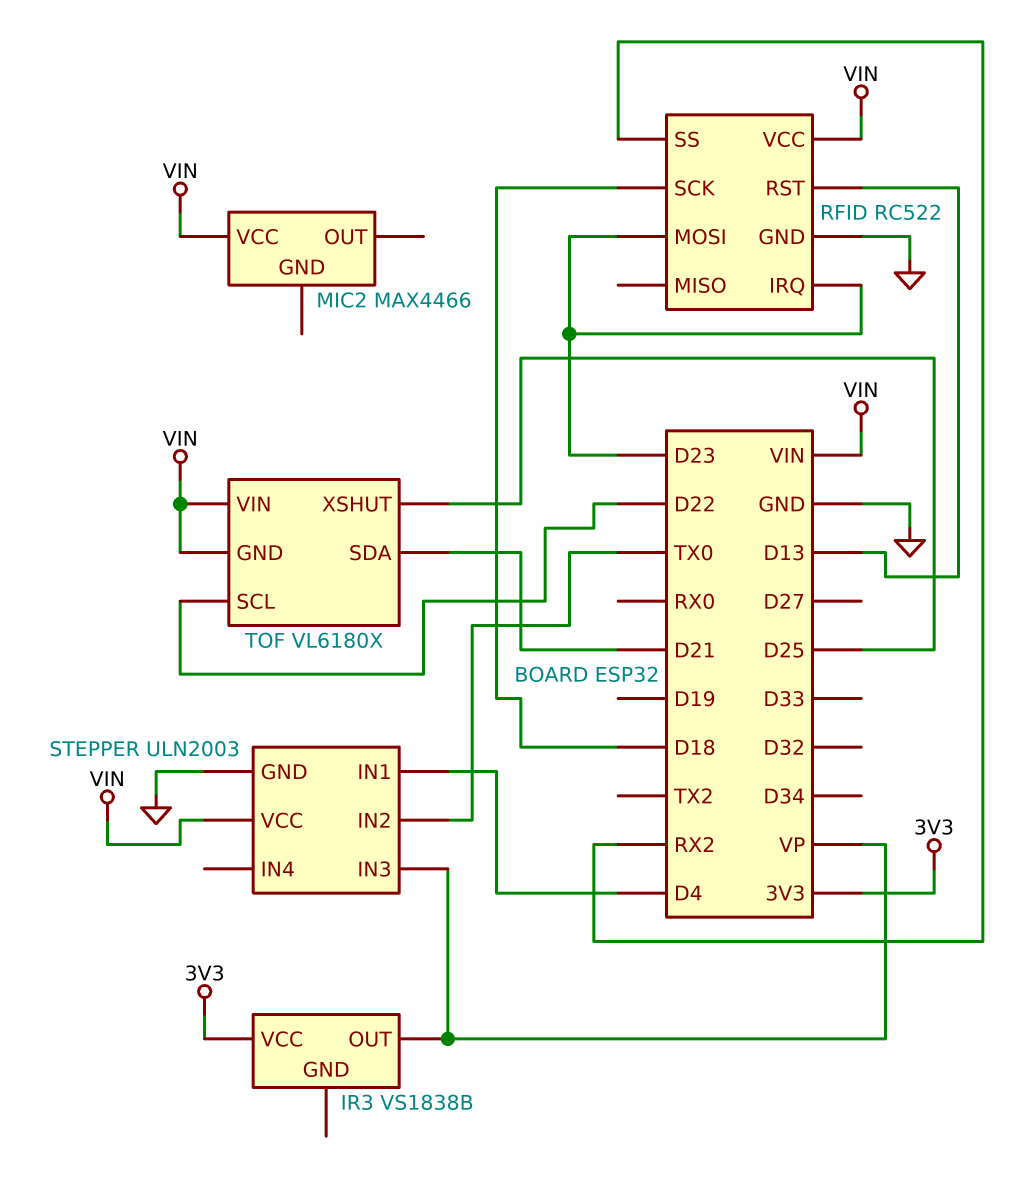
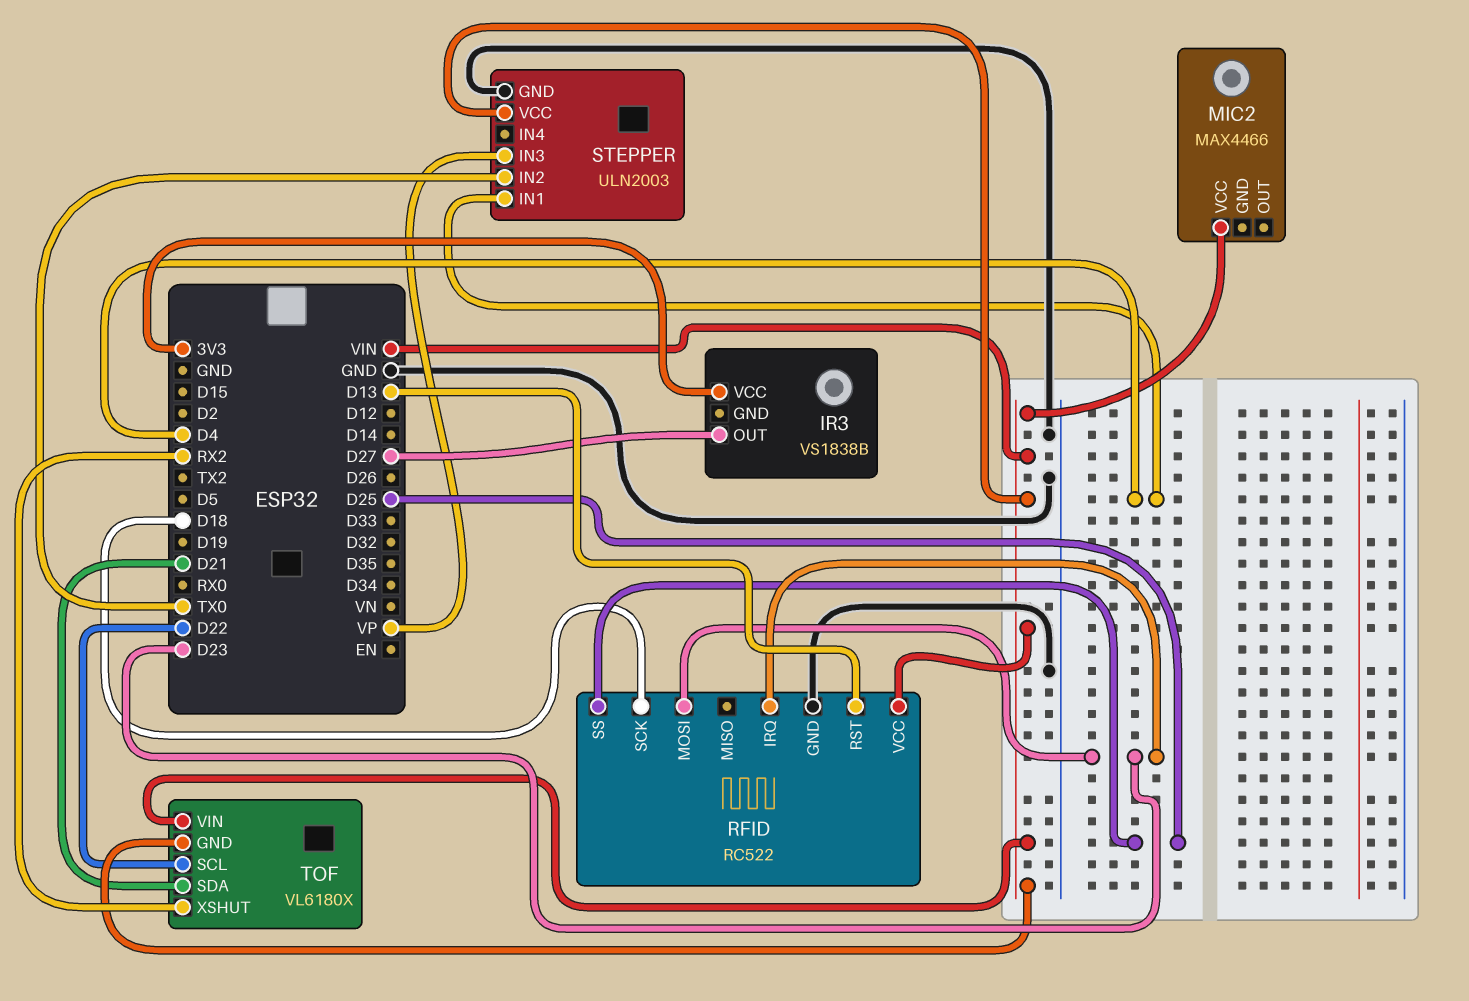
IR3 pin OUT: VP -> D27
RFID pin SS: RX2 -> D25
TOF pin XSHUT: D25 -> RX2

